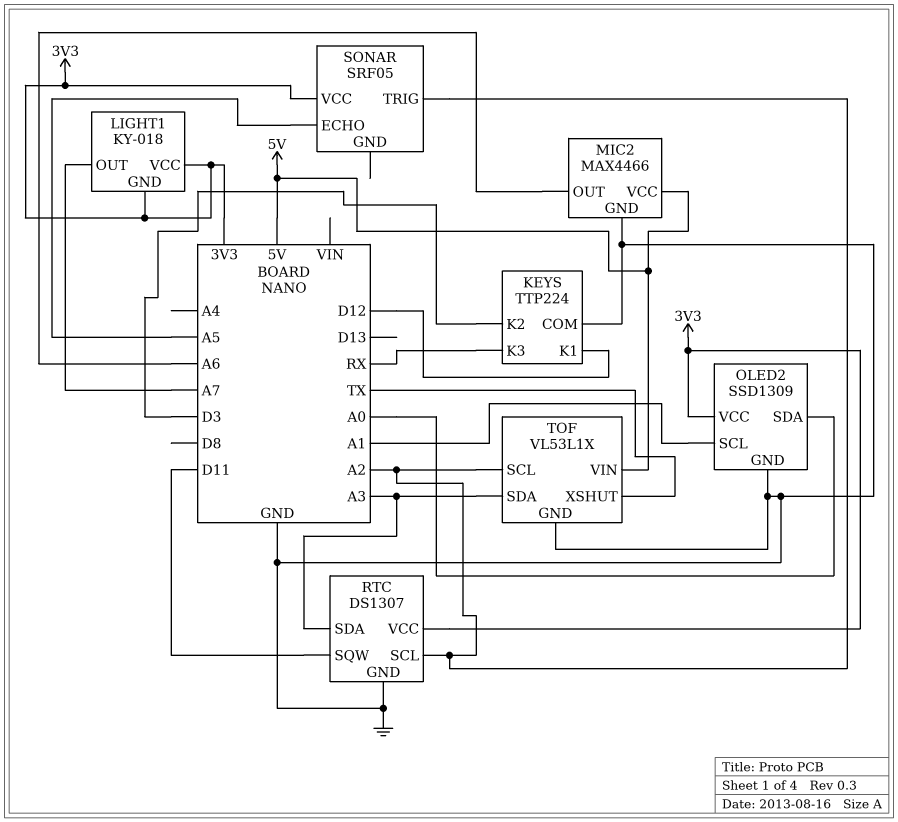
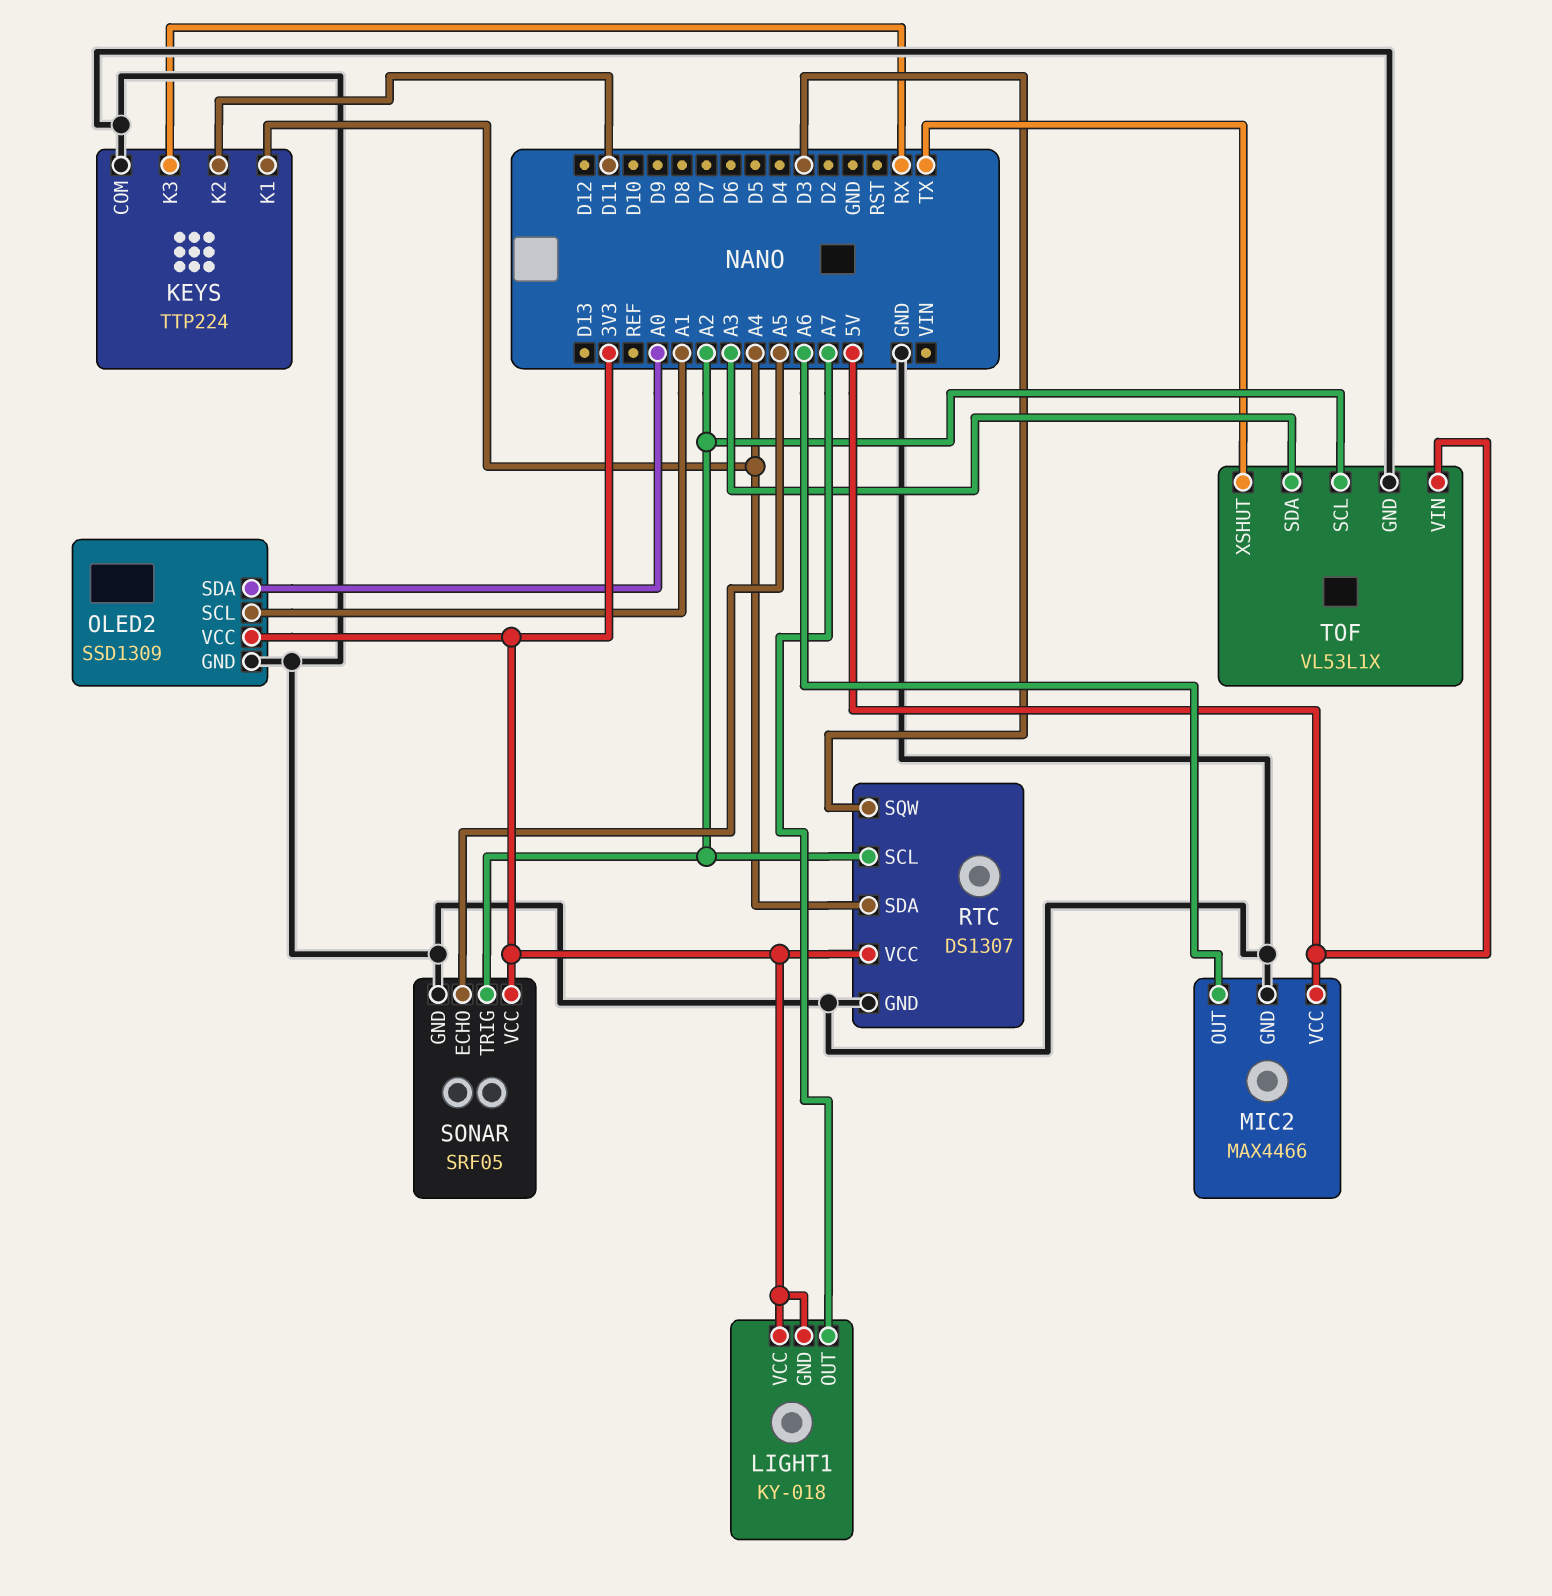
KEYS pin K1: D12 -> A4
KEYS pin K2: D3 -> D11
RTC pin SDA: A3 -> A4
RTC pin SQW: D11 -> D3
SONAR pin GND: none -> GND

